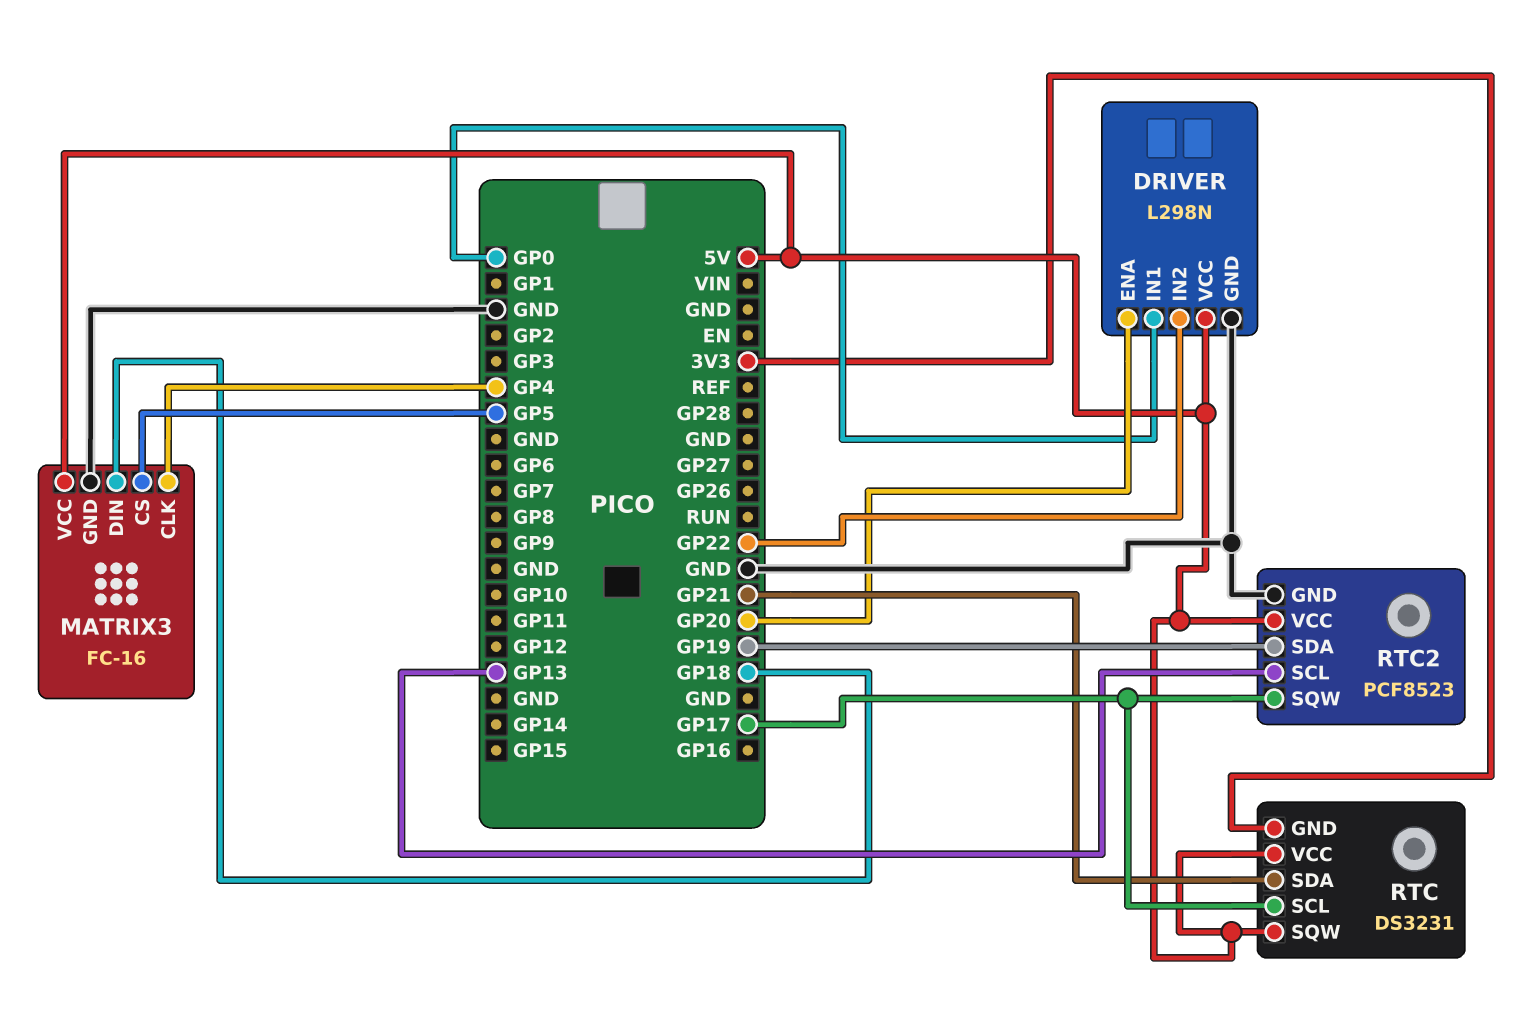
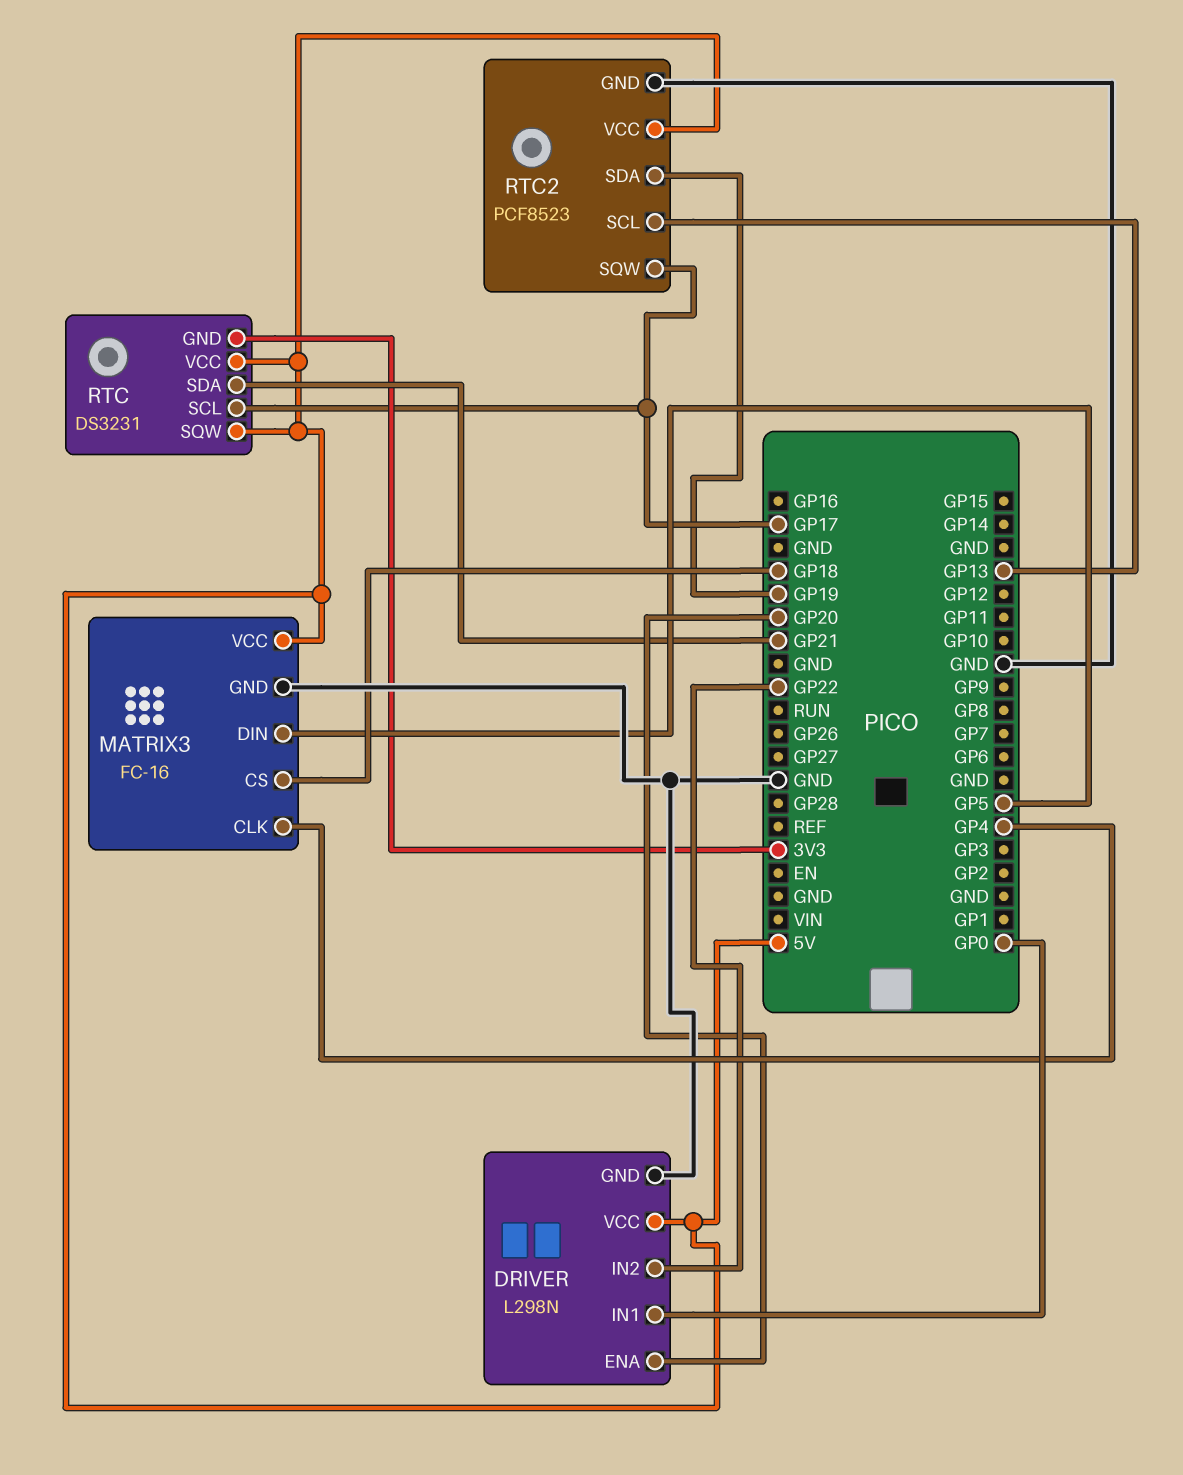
MATRIX3 pin CS: GP5 -> GP18
MATRIX3 pin DIN: GP18 -> GP5

